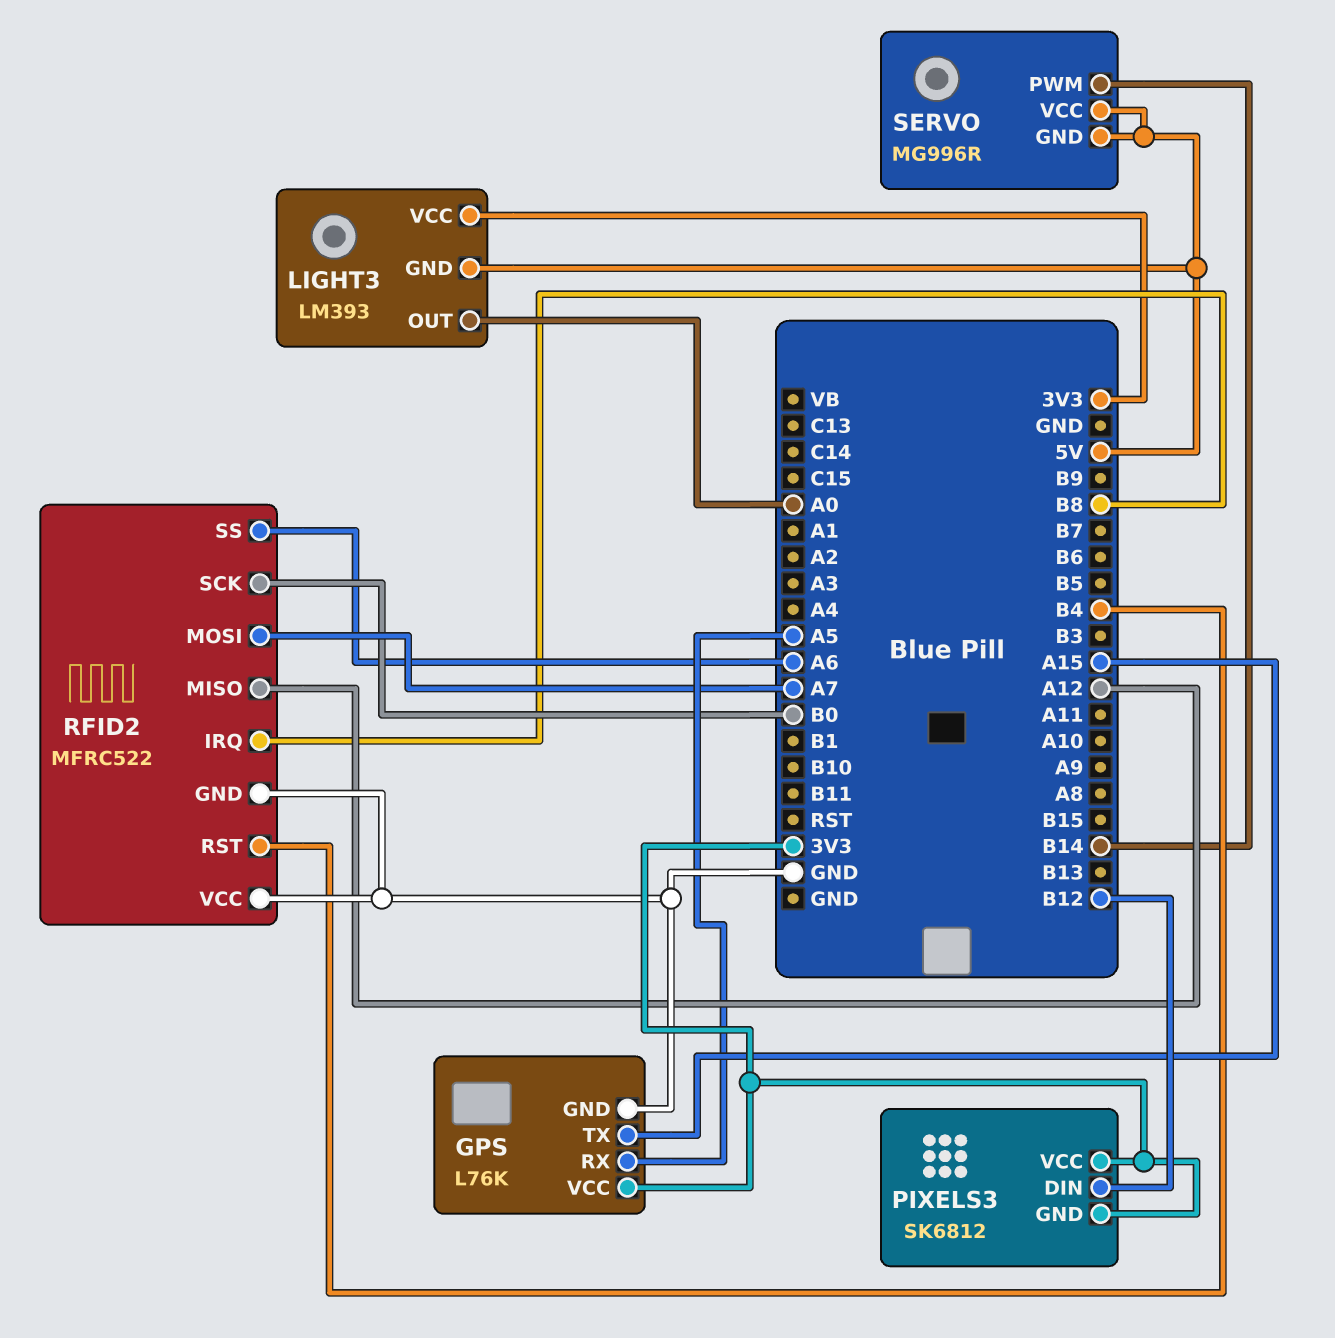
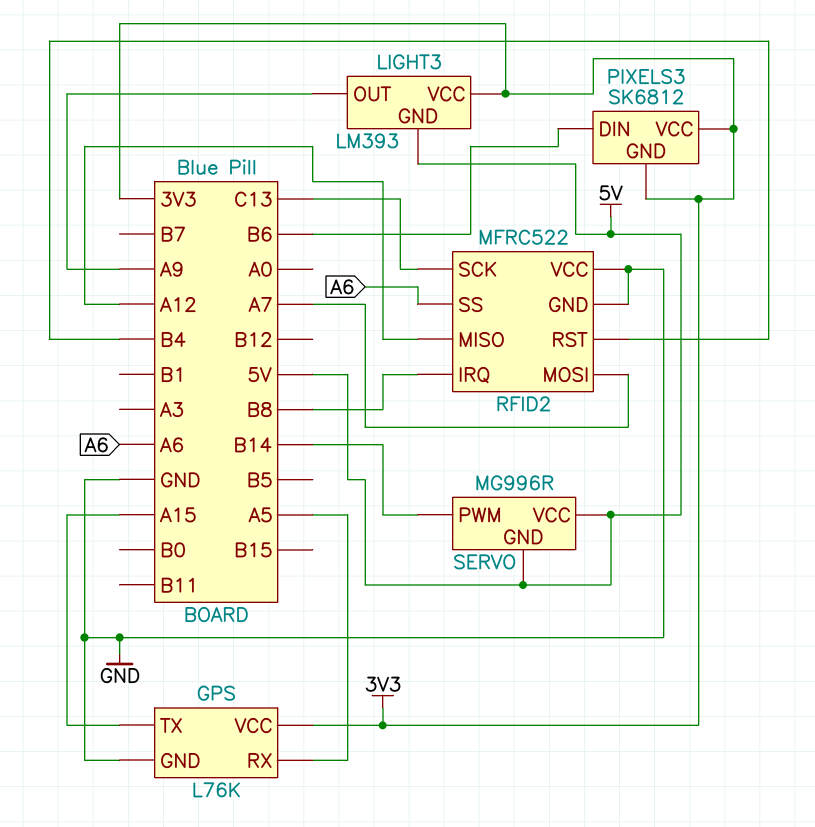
LIGHT3 pin OUT: A0 -> A9
PIXELS3 pin DIN: B12 -> B6
RFID2 pin SCK: B0 -> C13

